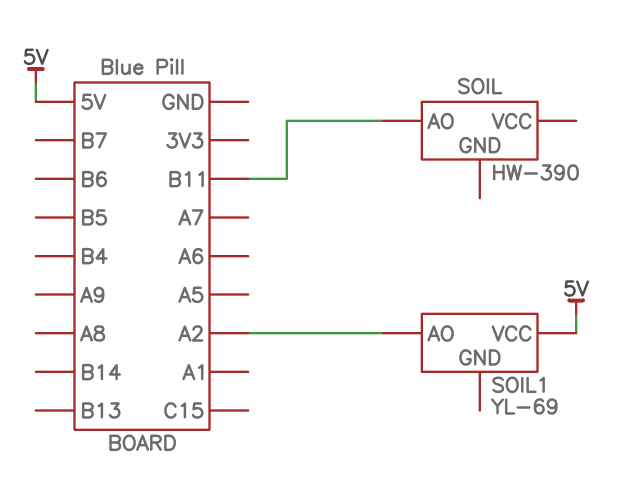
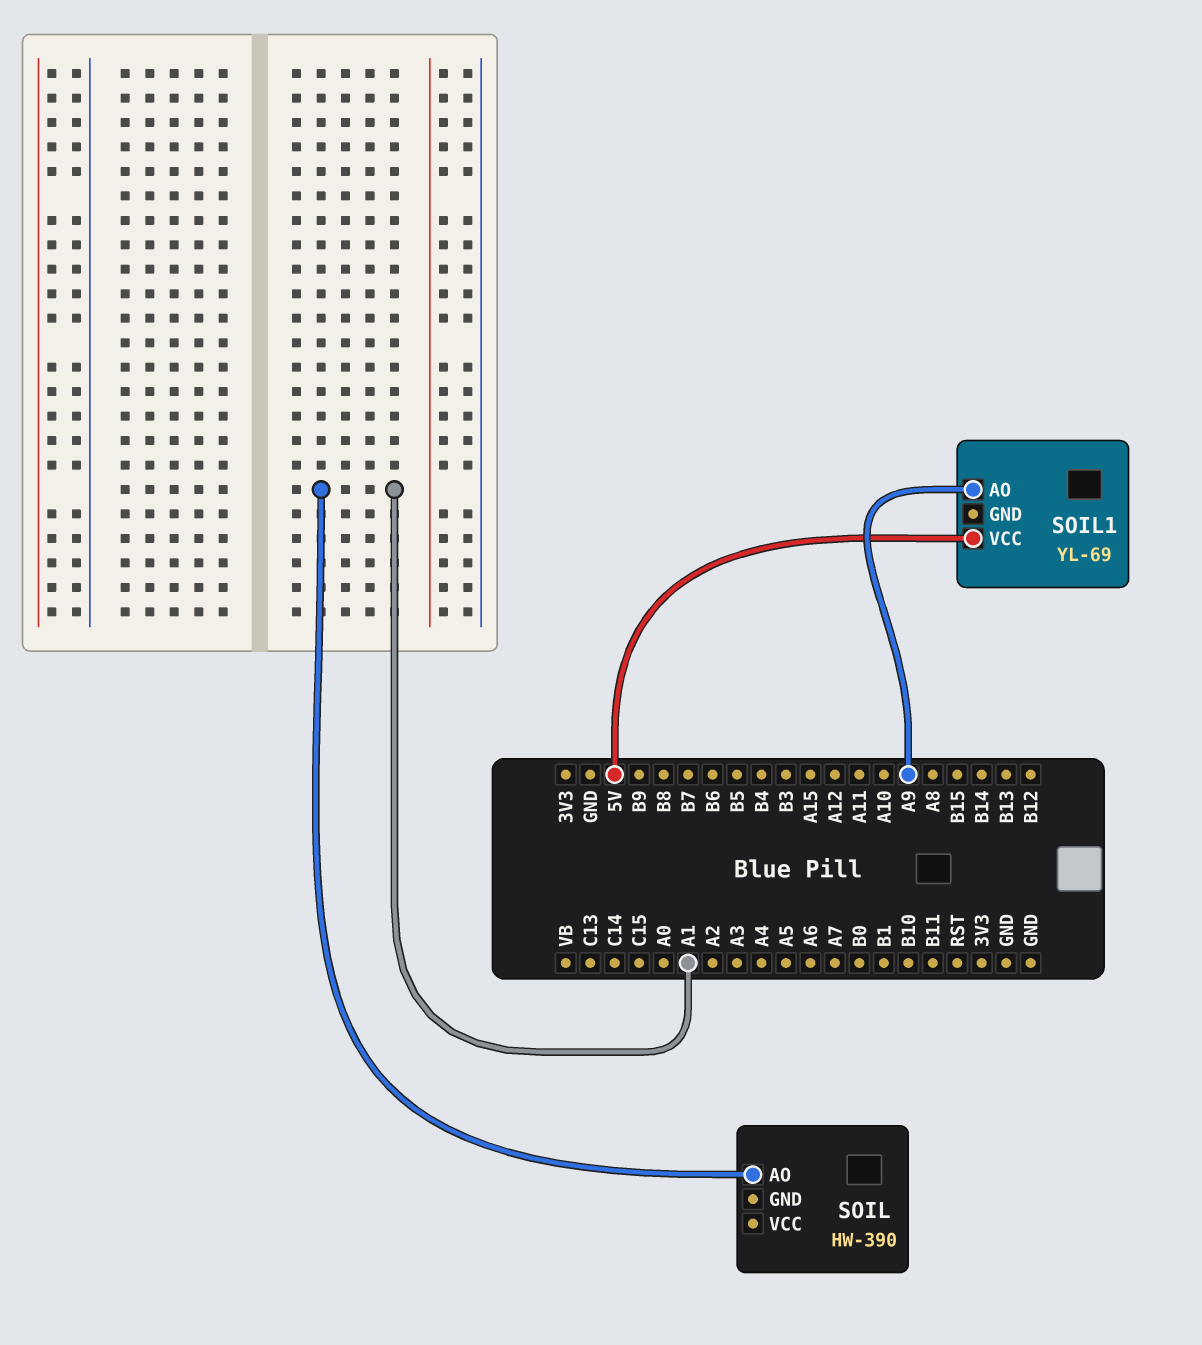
SOIL pin AO: B11 -> A1
SOIL1 pin AO: A2 -> A9

